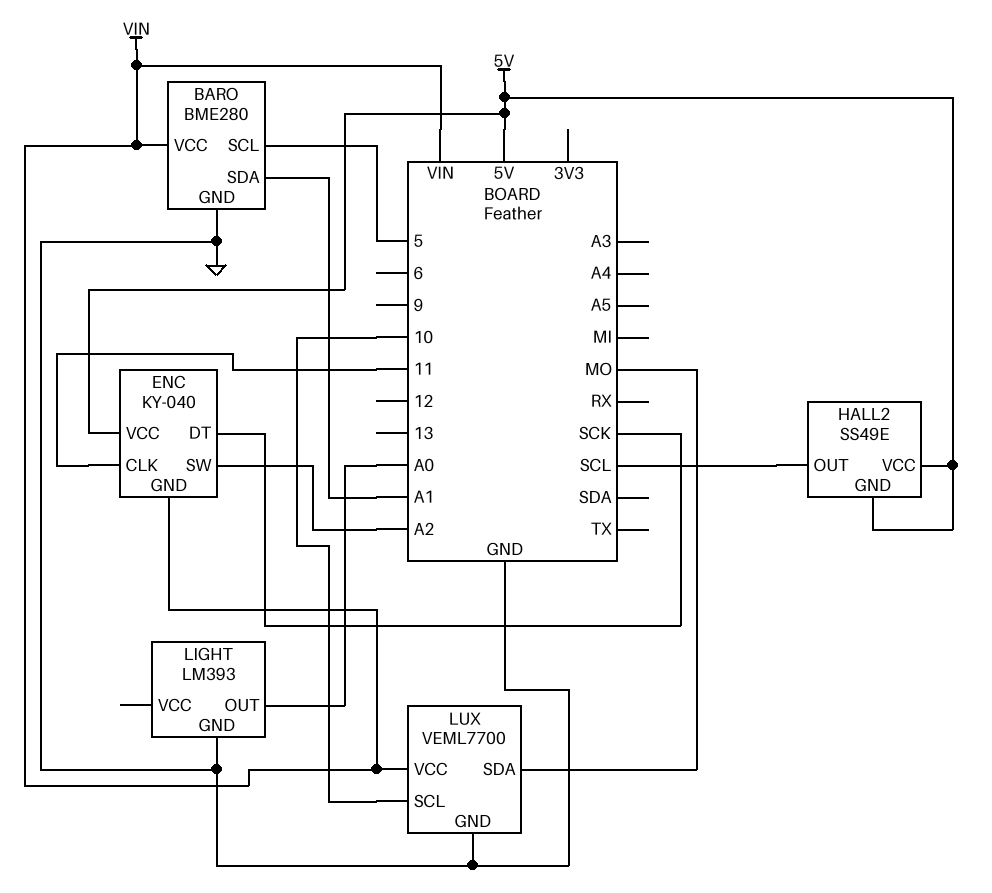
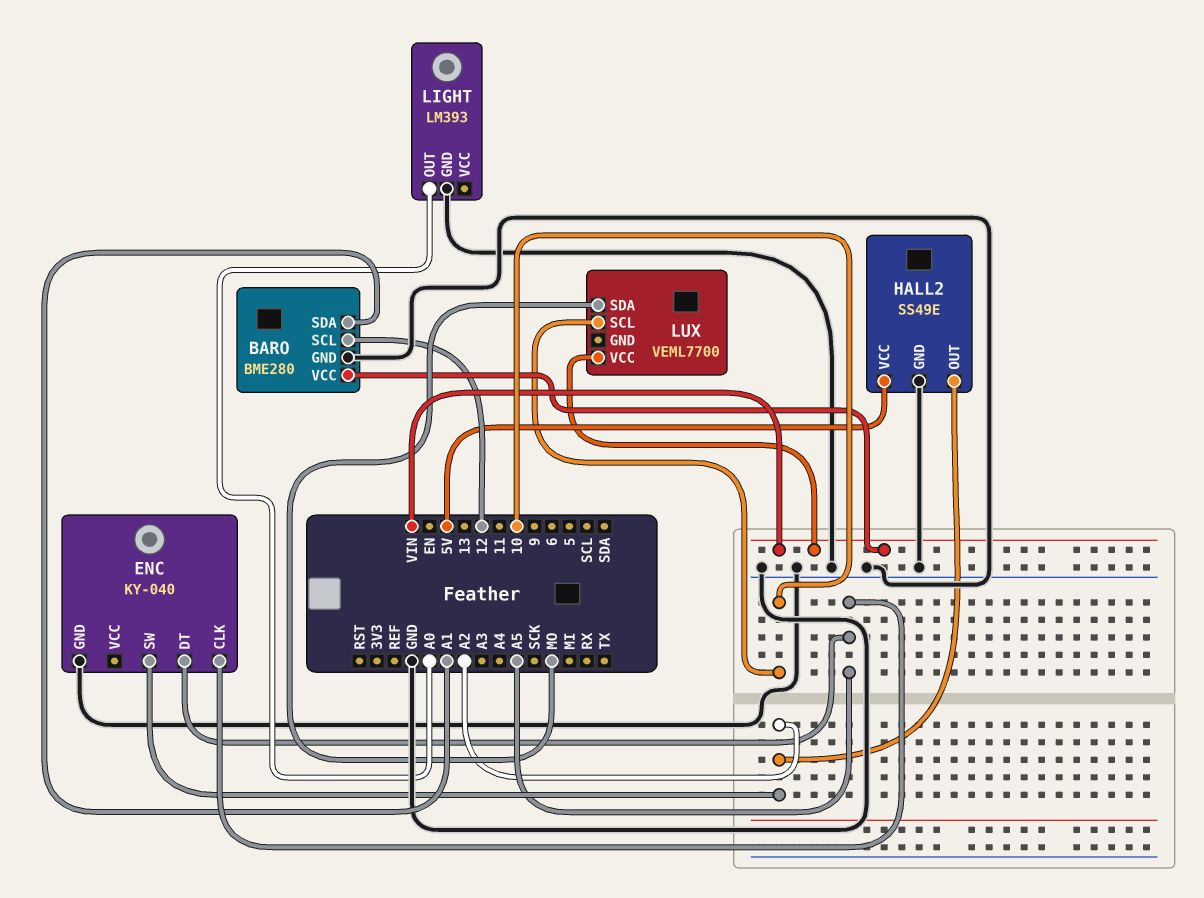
BARO pin SCL: 5 -> 12
ENC pin CLK: 11 -> A5
ENC pin DT: SCK -> A5
ENC pin GND: VIN -> GND
ENC pin VCC: 5V -> none
HALL2 pin GND: 5V -> GND
HALL2 pin OUT: SCL -> A2
LUX pin GND: GND -> none

